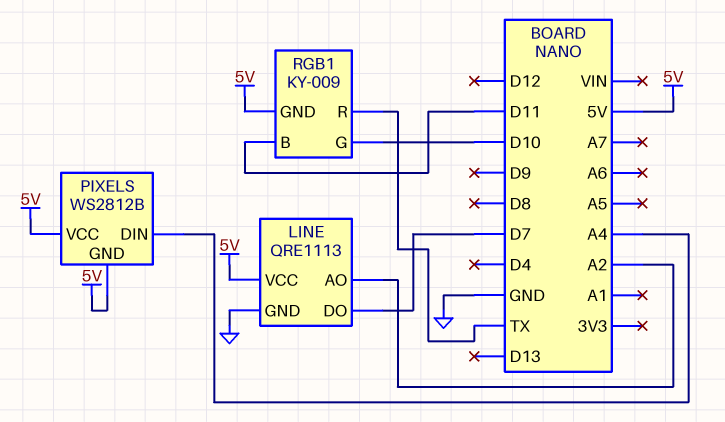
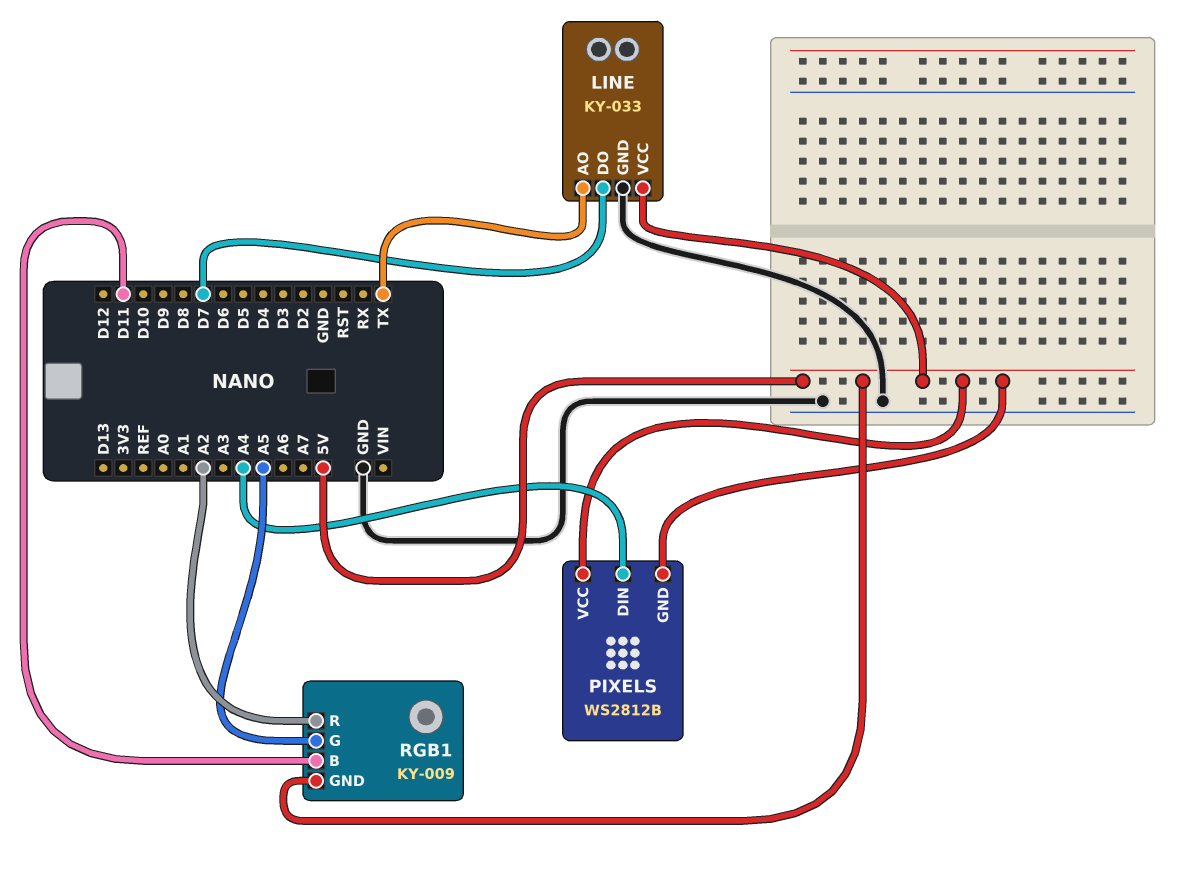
LINE: QRE1113 -> KY-033
LINE pin AO: A2 -> TX
RGB1 pin G: D10 -> A5
RGB1 pin R: TX -> A2

